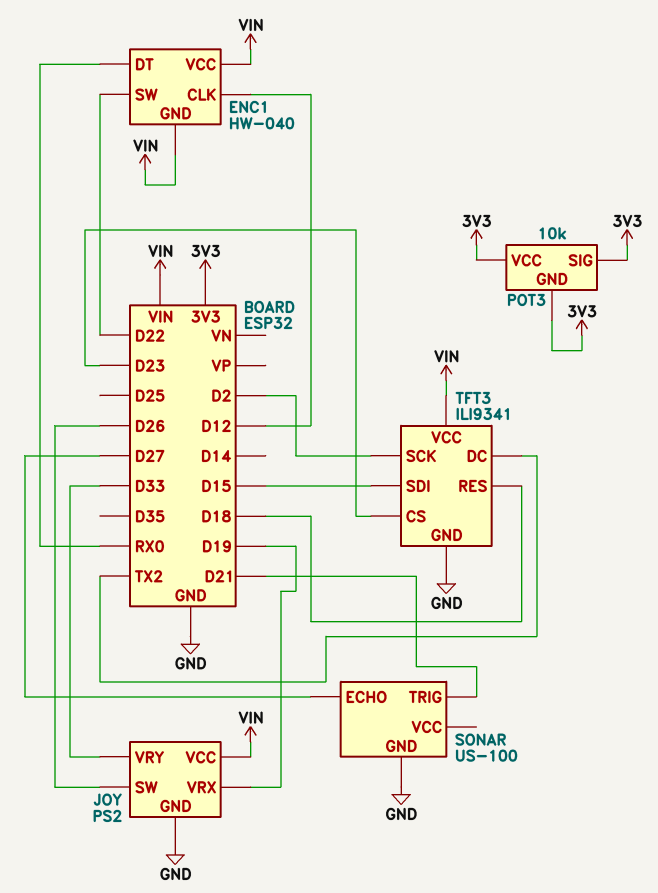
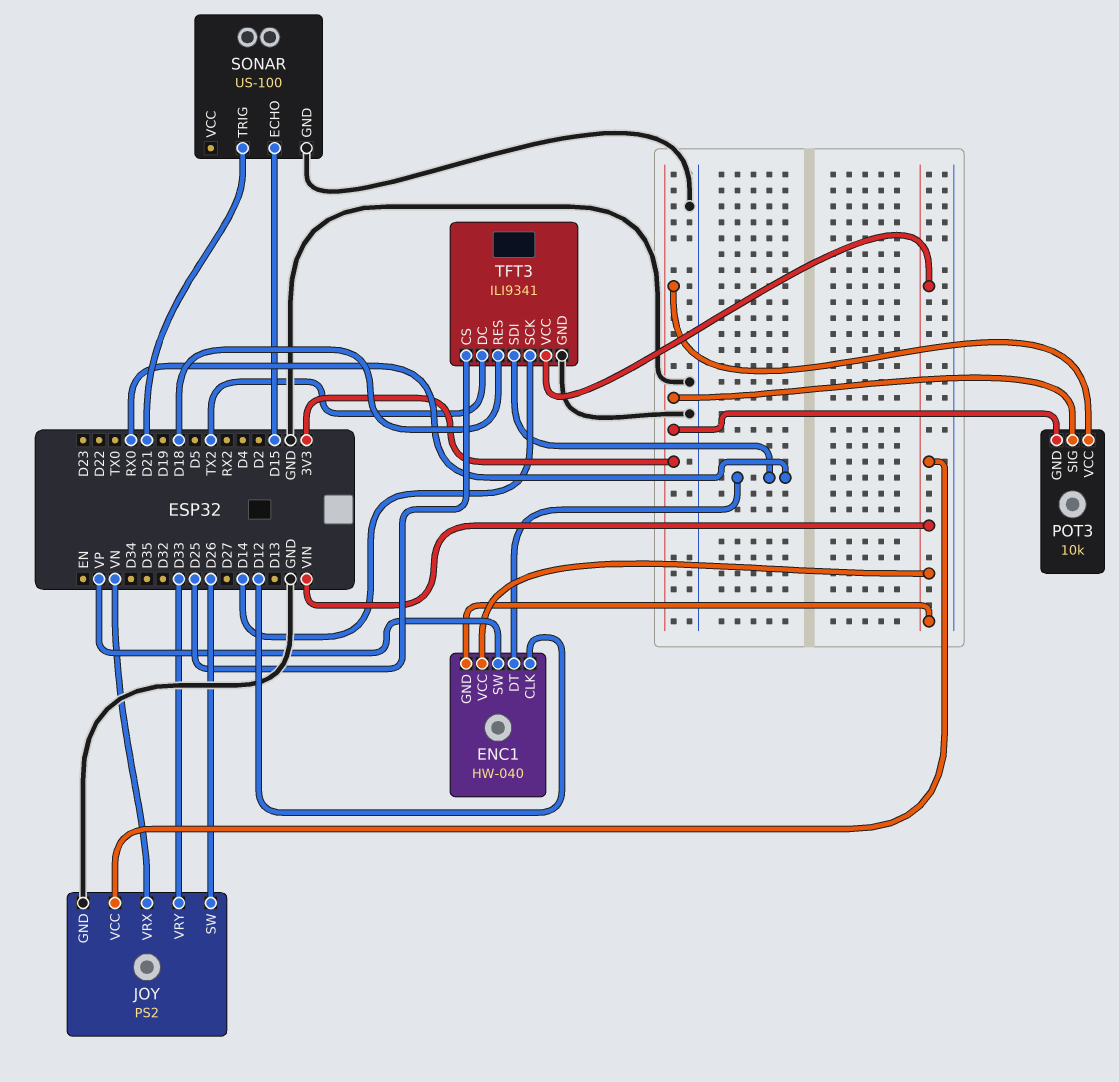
ENC1 pin SW: D22 -> VP
JOY pin VRX: D19 -> VN
SONAR pin ECHO: D27 -> D15
TFT3 pin CS: D23 -> D25
TFT3 pin SCK: D2 -> D14
TFT3 pin SDI: D15 -> RX0

